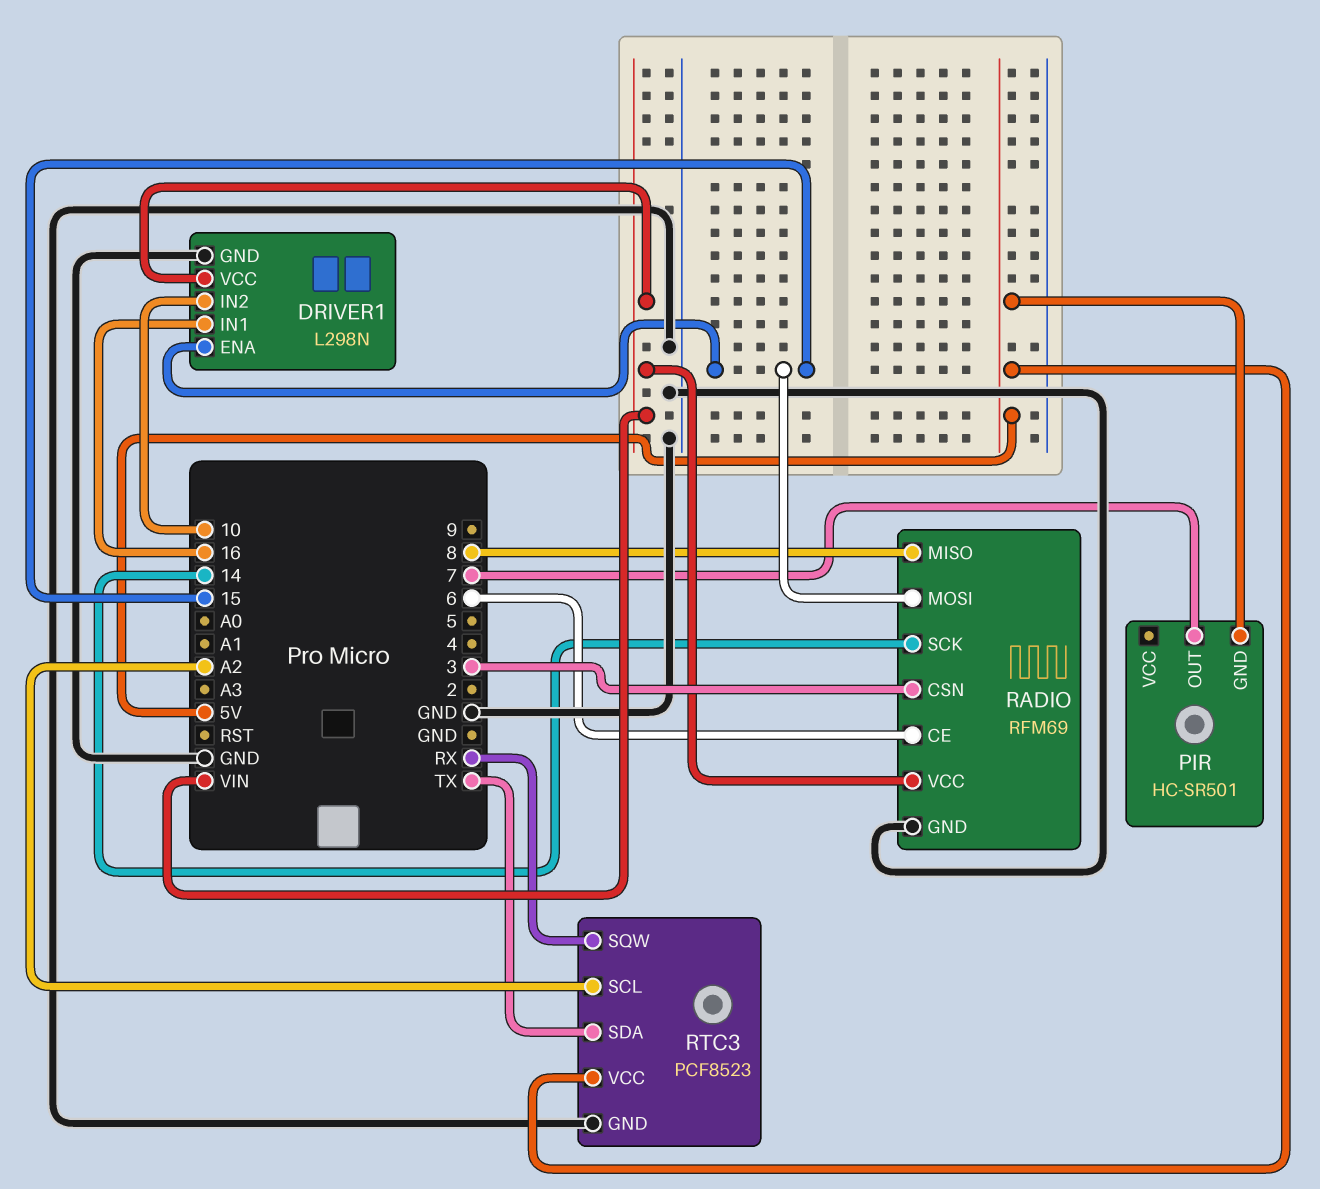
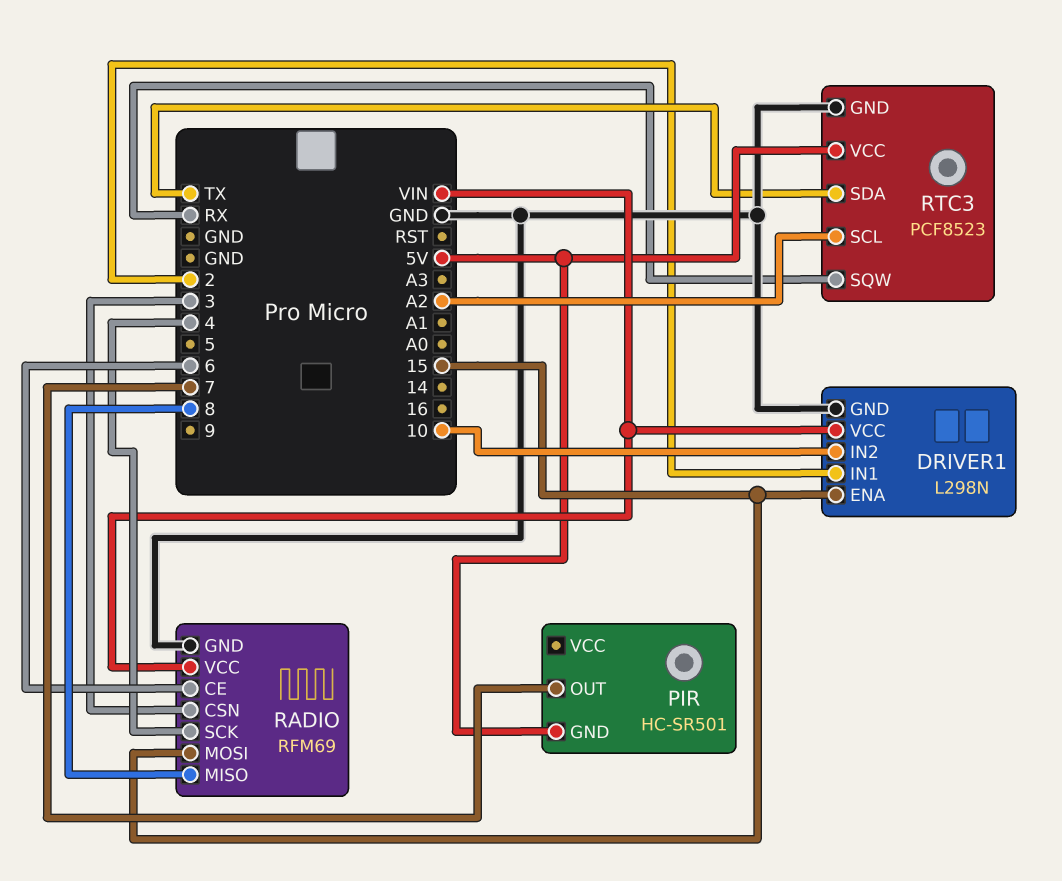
DRIVER1 pin IN1: 16 -> 2
RADIO pin SCK: 14 -> 4

